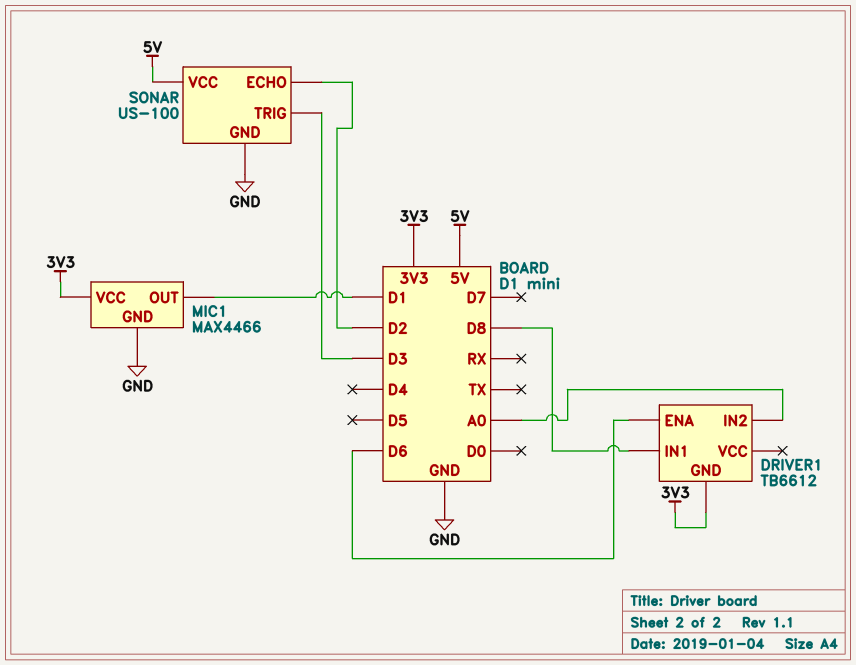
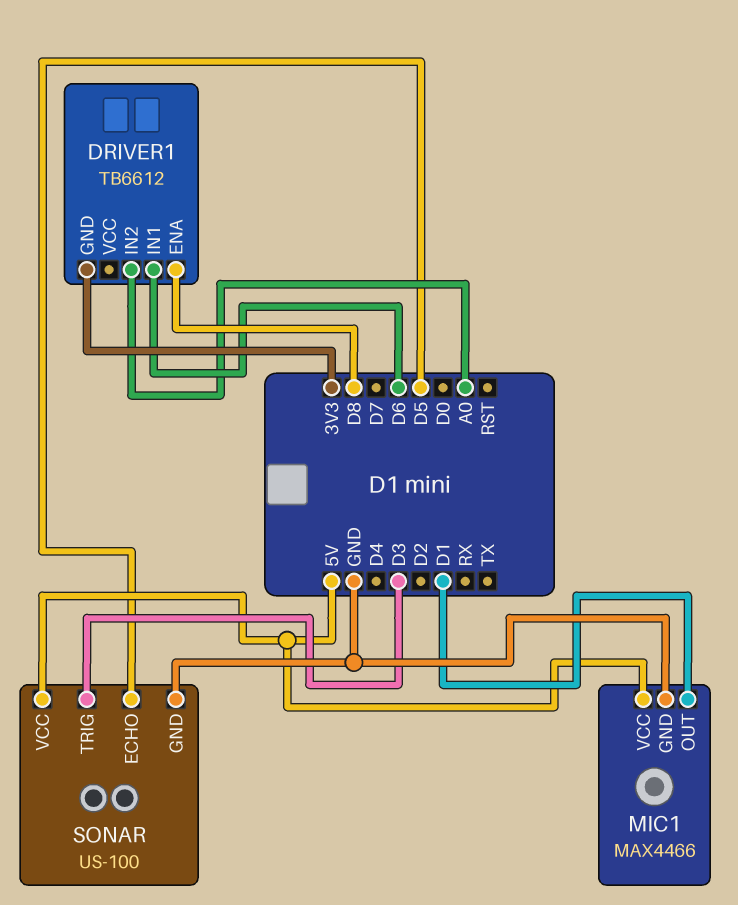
DRIVER1 pin ENA: D6 -> D8
DRIVER1 pin IN1: D8 -> D6
MIC1 pin VCC: 3V3 -> 5V
SONAR pin ECHO: D2 -> D5

